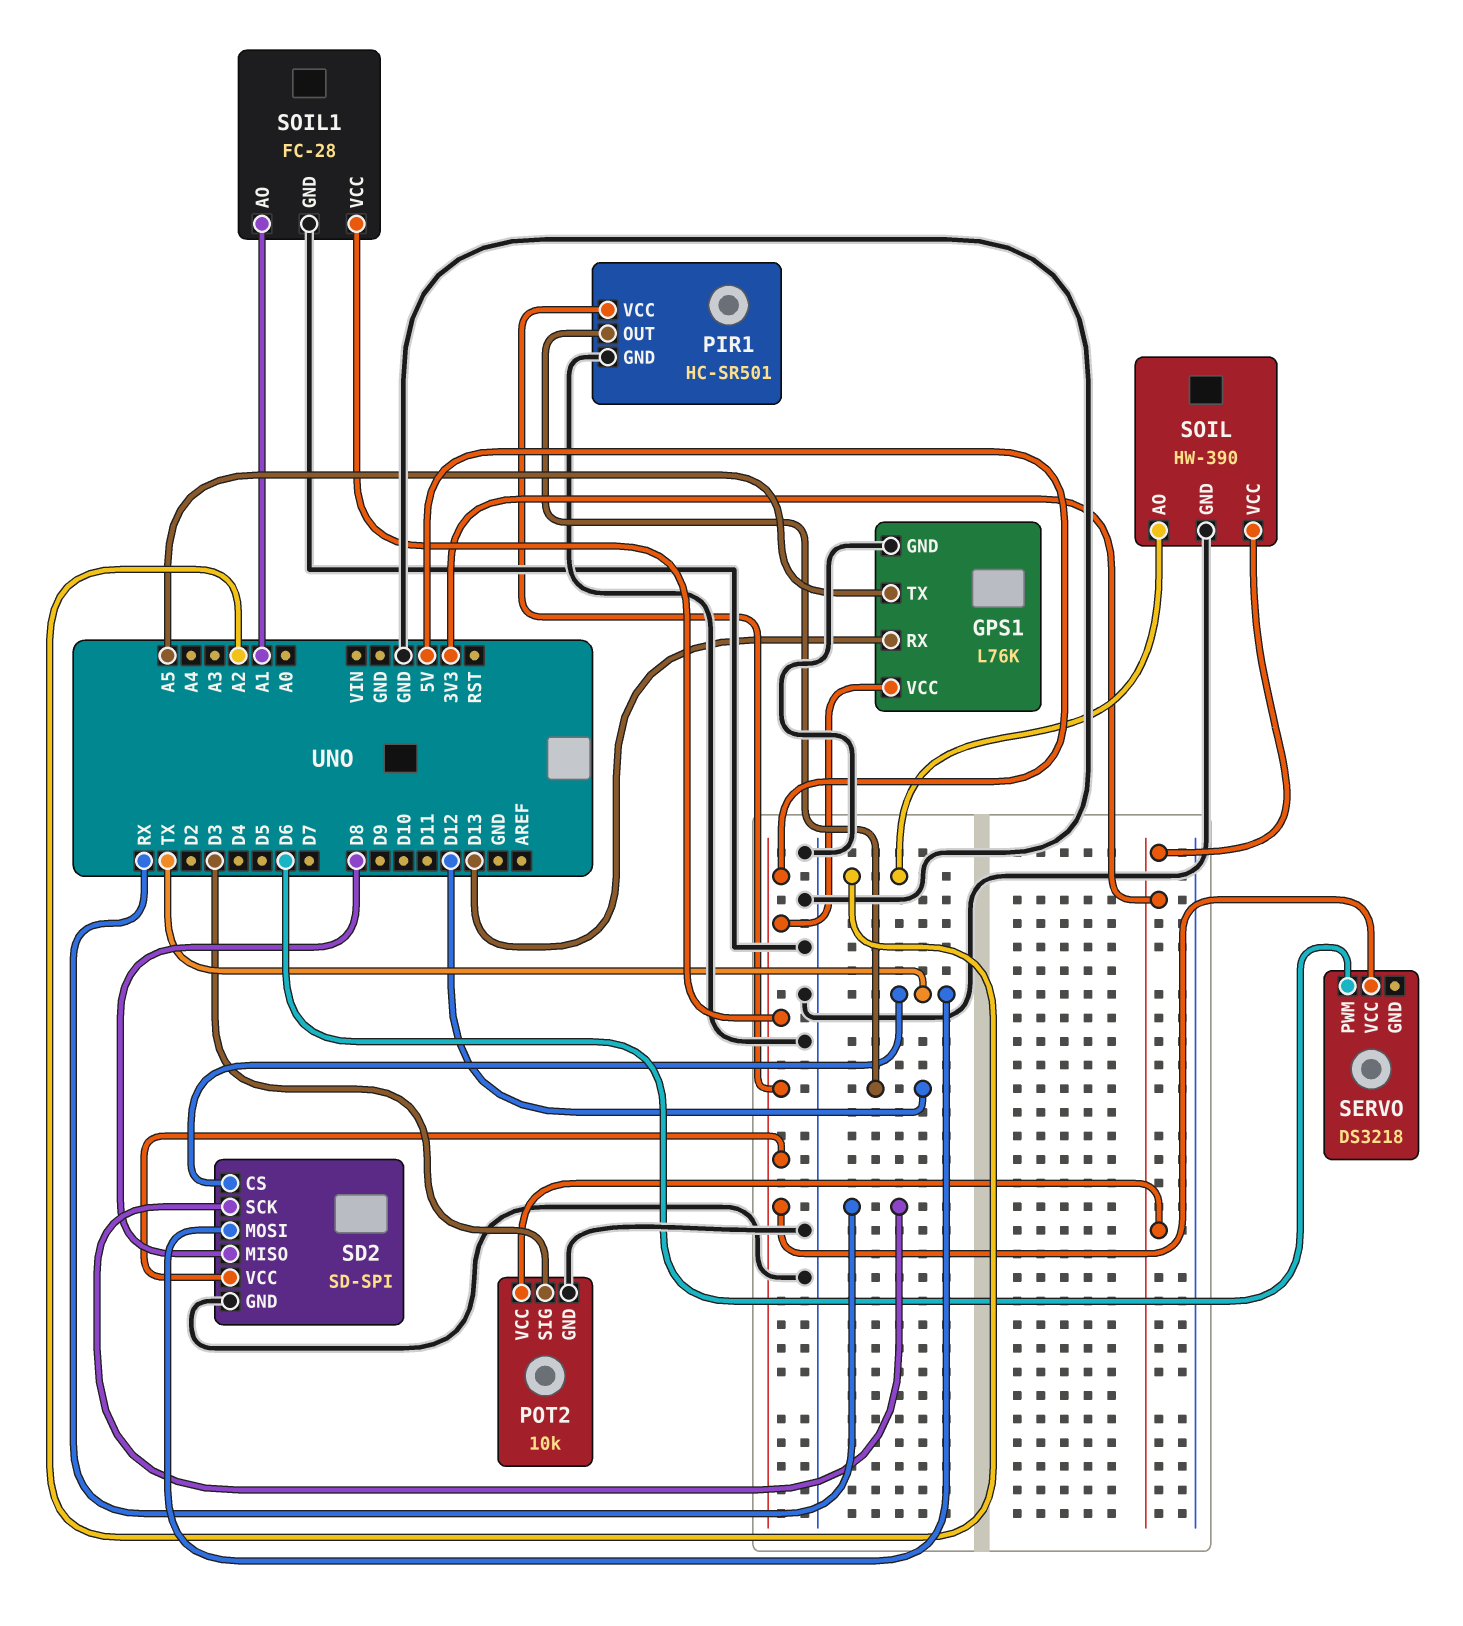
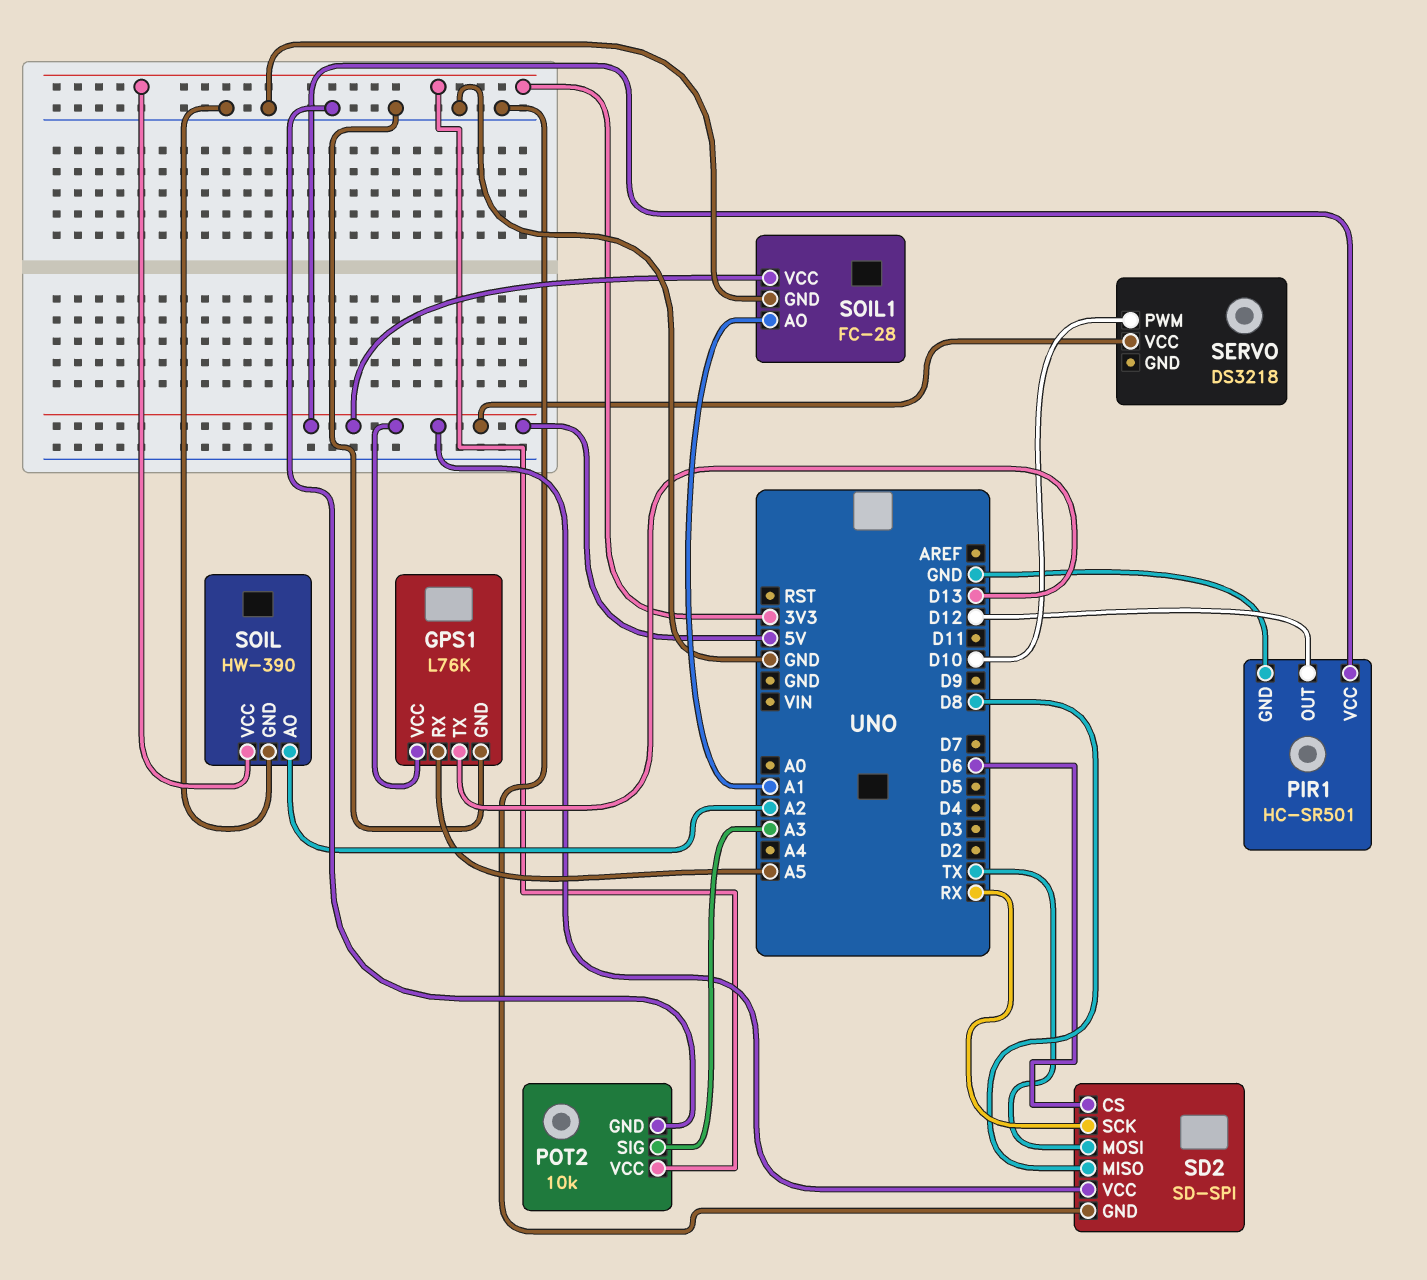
GPS1 pin RX: D13 -> A5
GPS1 pin TX: A5 -> D13
POT2 pin SIG: D3 -> A3
SD2 pin CS: TX -> D6
SERVO pin PWM: D6 -> D10

